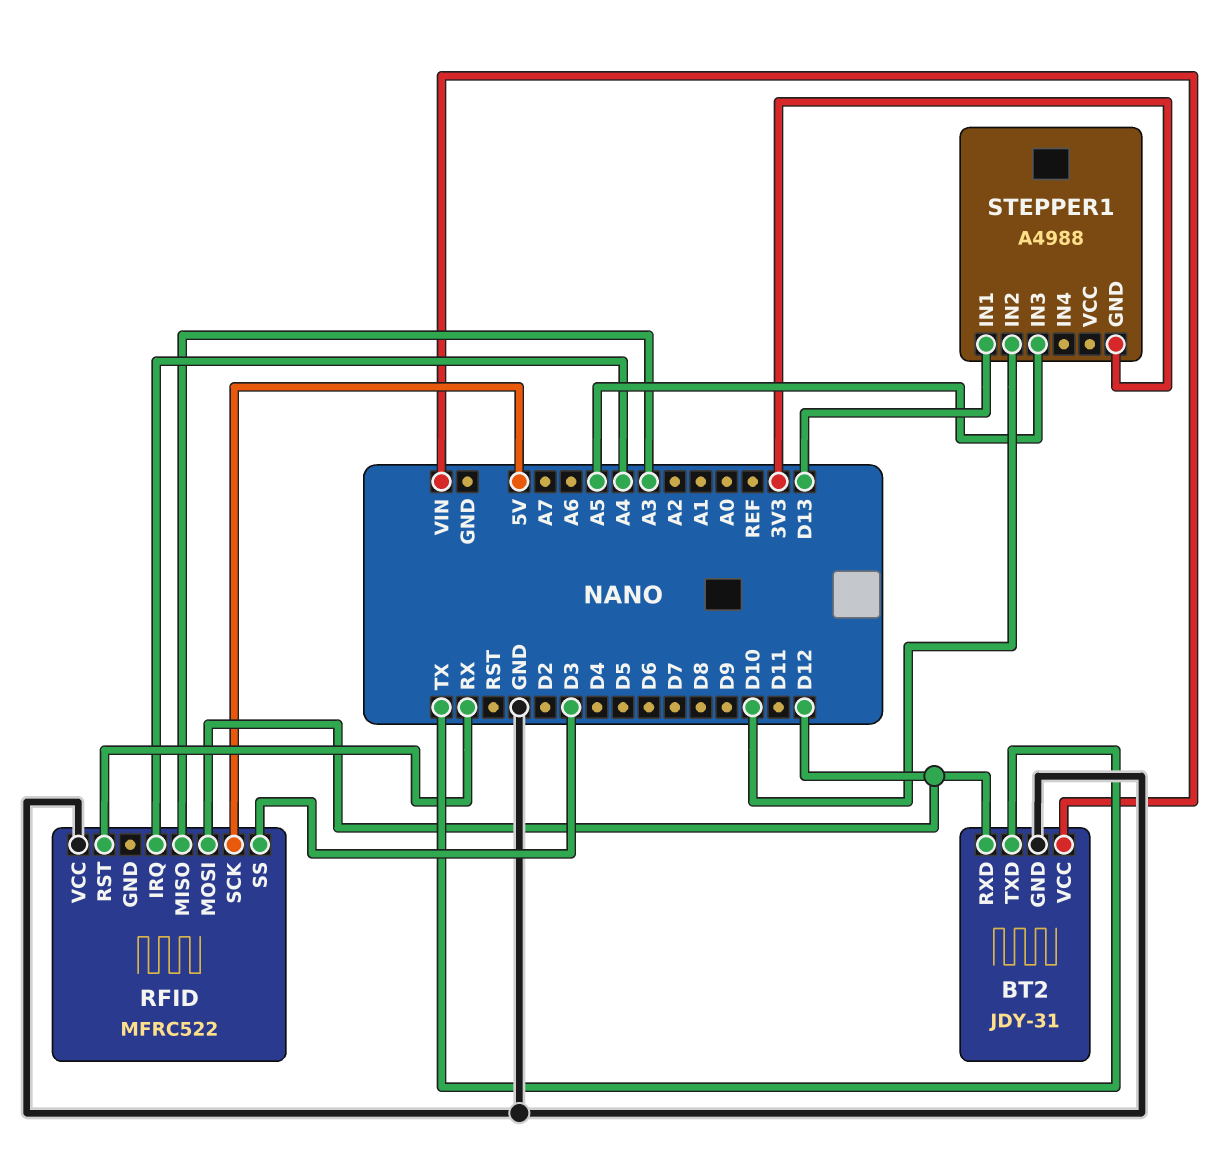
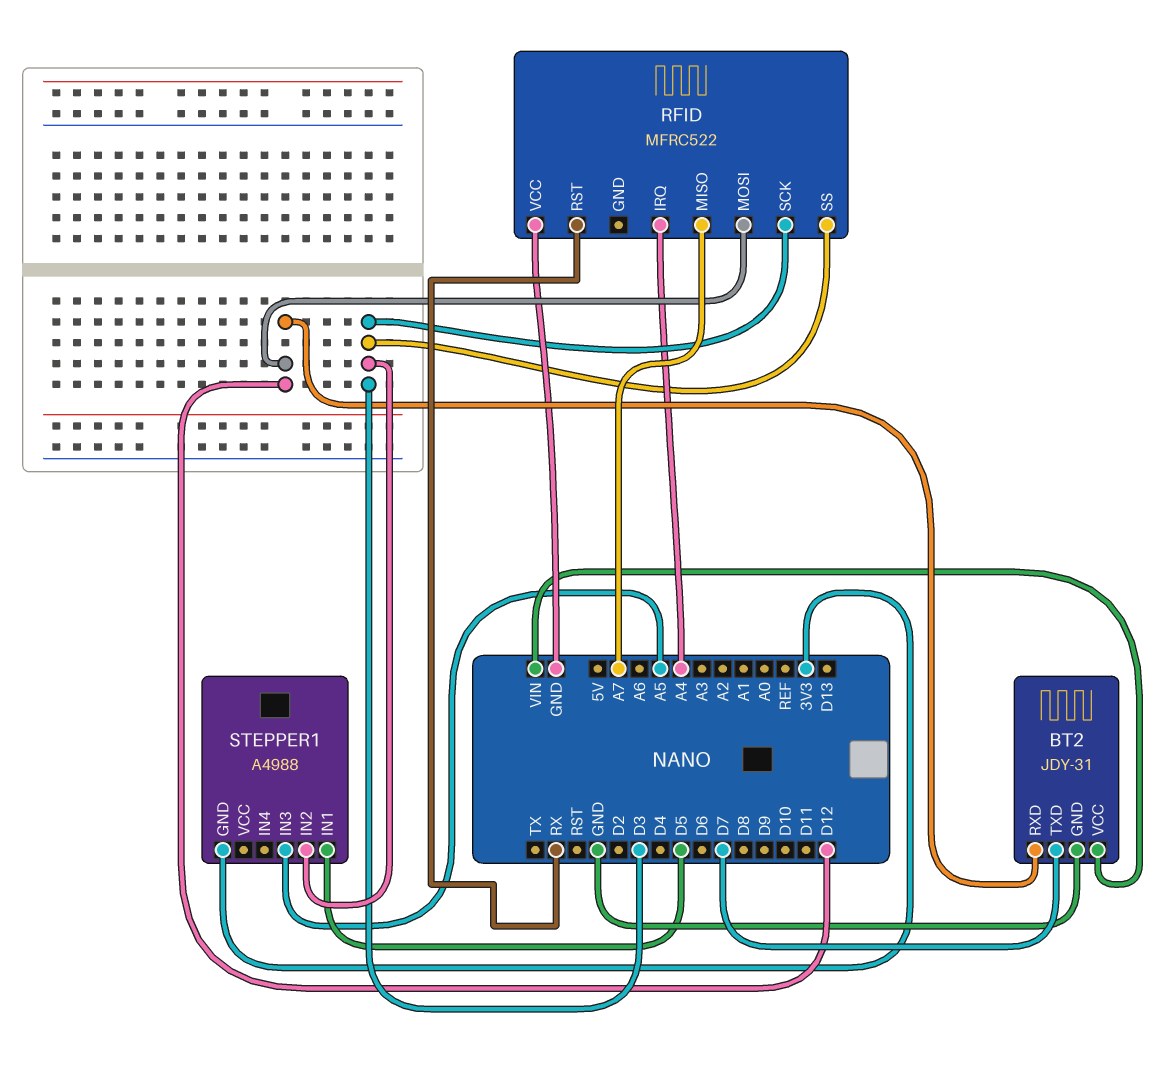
BT2 pin TXD: TX -> D7
RFID pin MISO: A3 -> A7
RFID pin SCK: 5V -> D3
STEPPER1 pin IN1: D13 -> D5
STEPPER1 pin IN2: D10 -> D3

